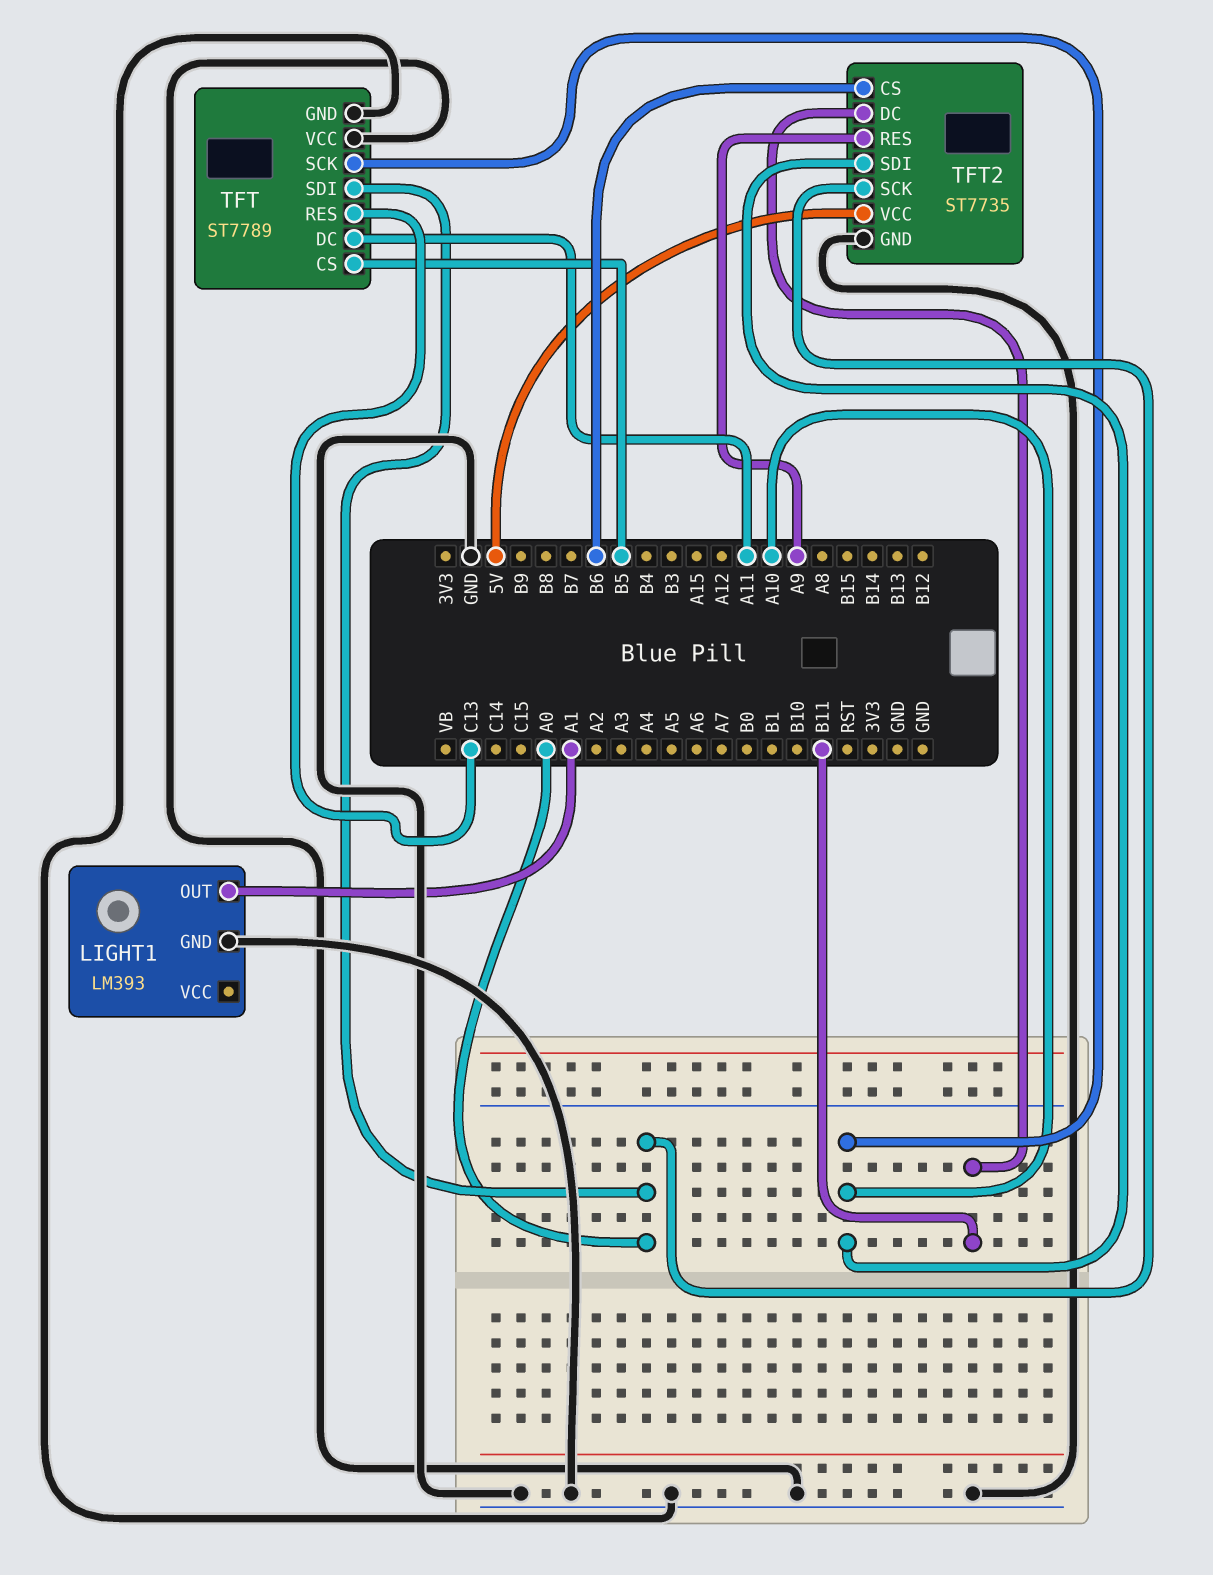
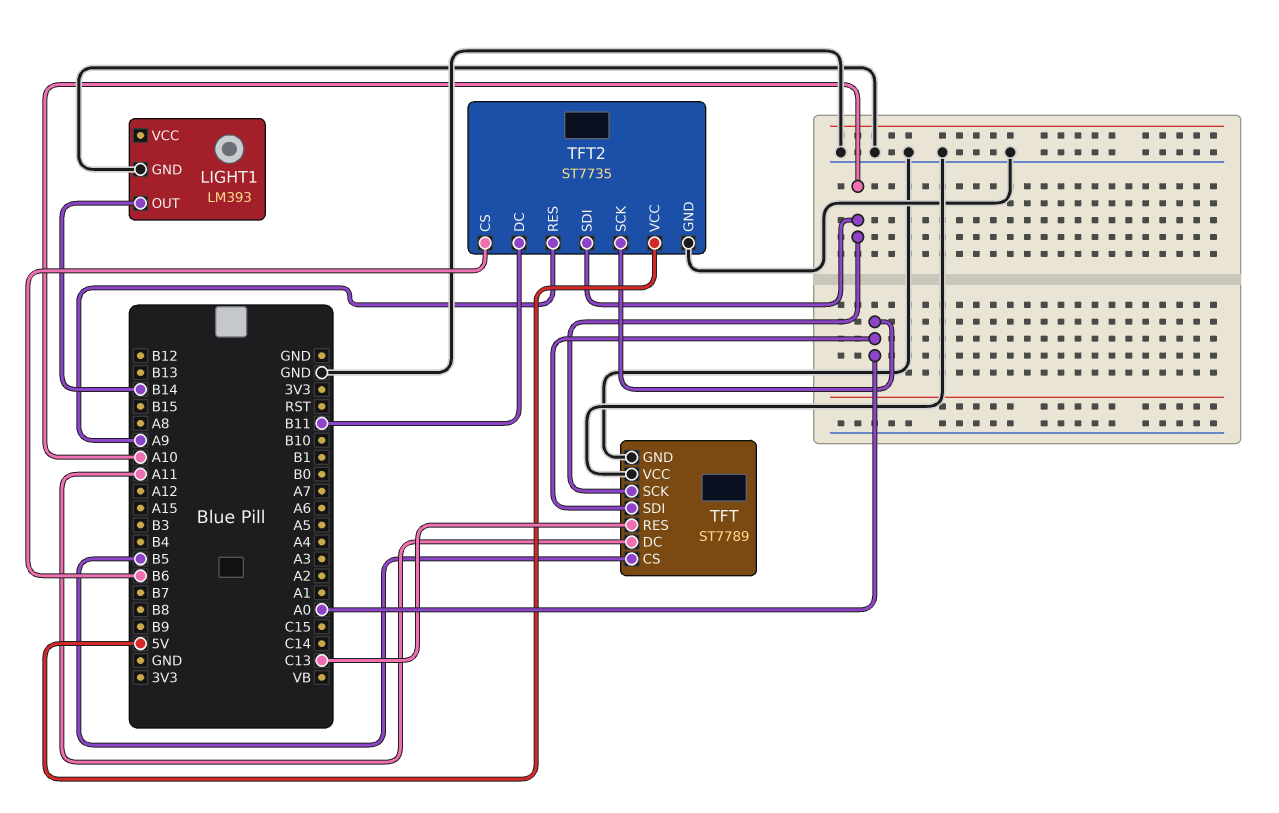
LIGHT1 pin OUT: A1 -> B14

